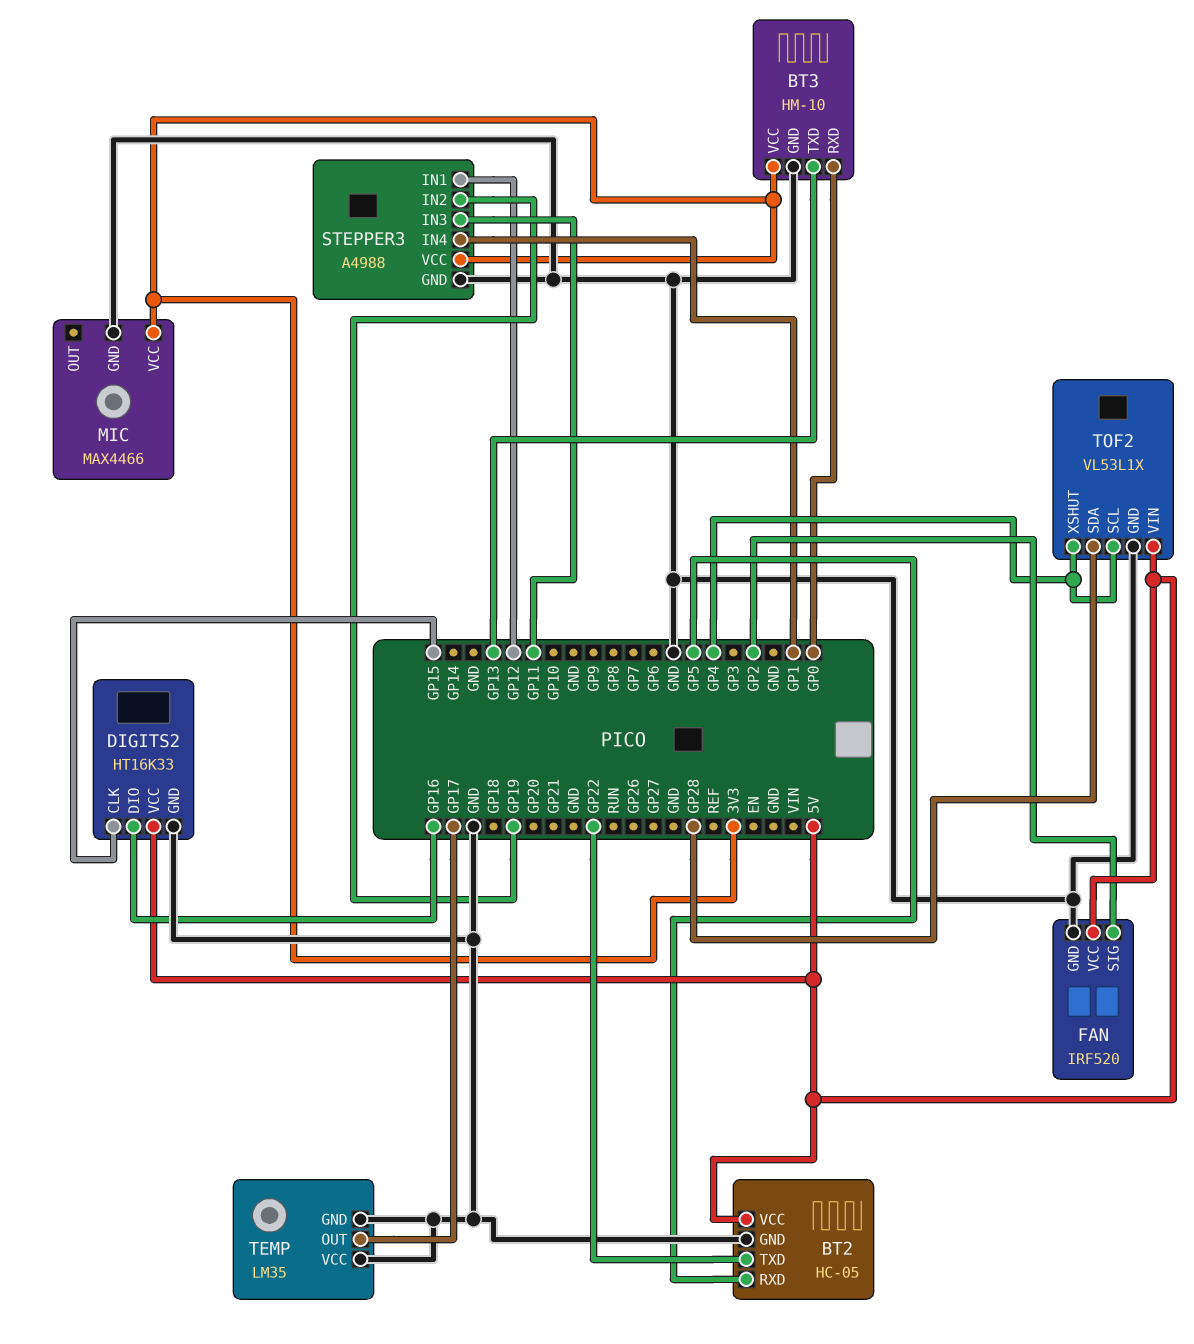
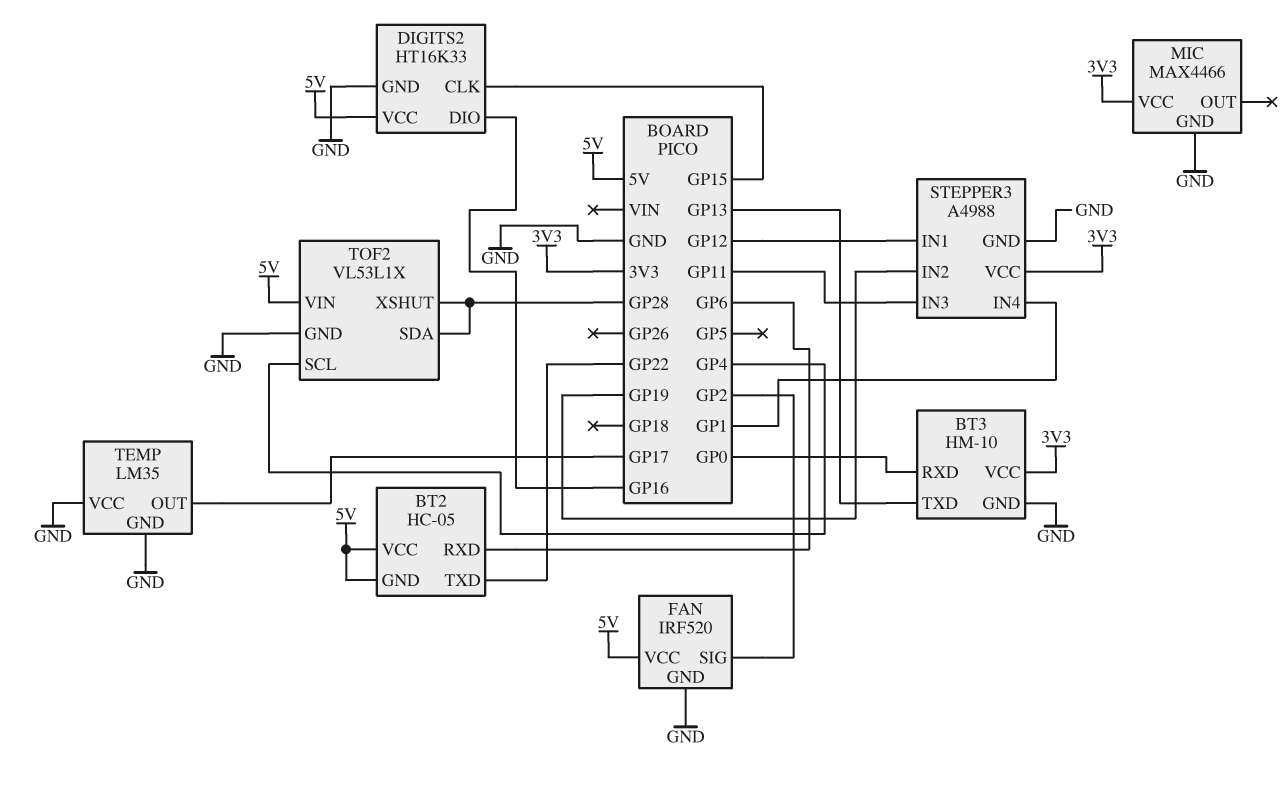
BT2 pin GND: GND -> 5V
BT2 pin RXD: GP5 -> GP6
TOF2 pin XSHUT: GP4 -> GP28

